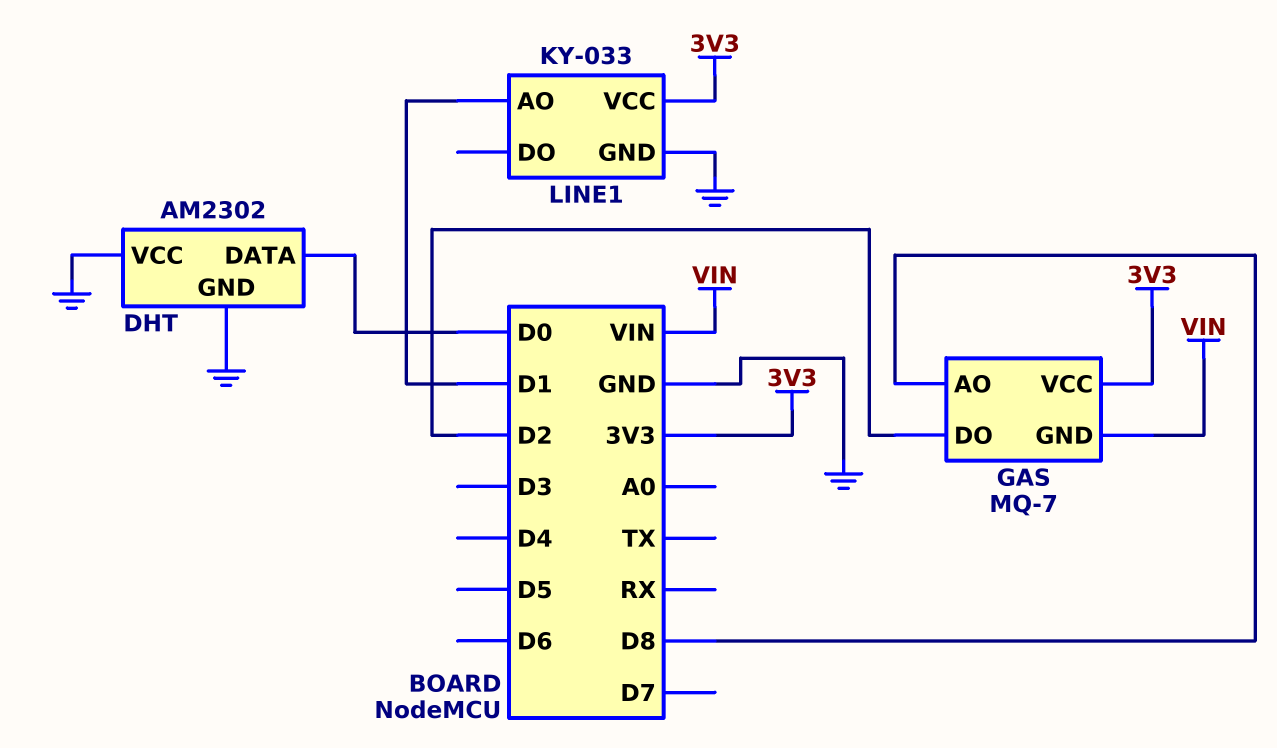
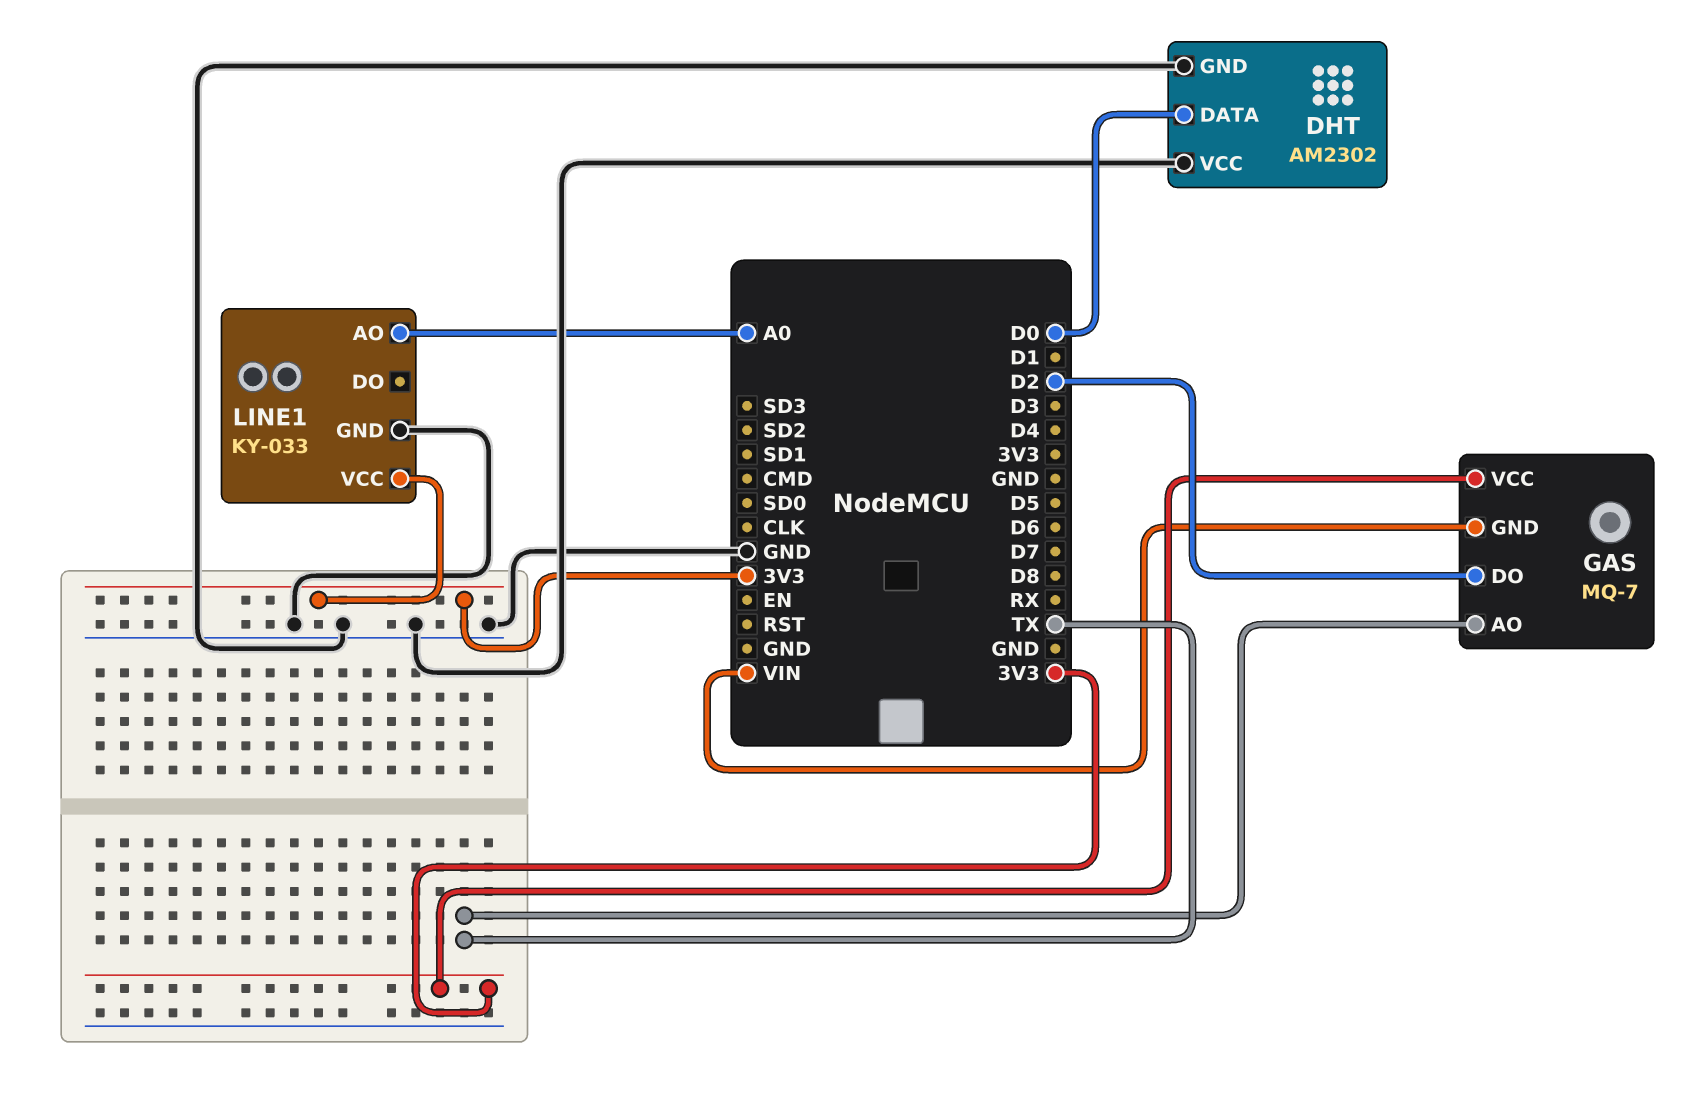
GAS pin AO: D8 -> TX
LINE1 pin AO: D1 -> A0

